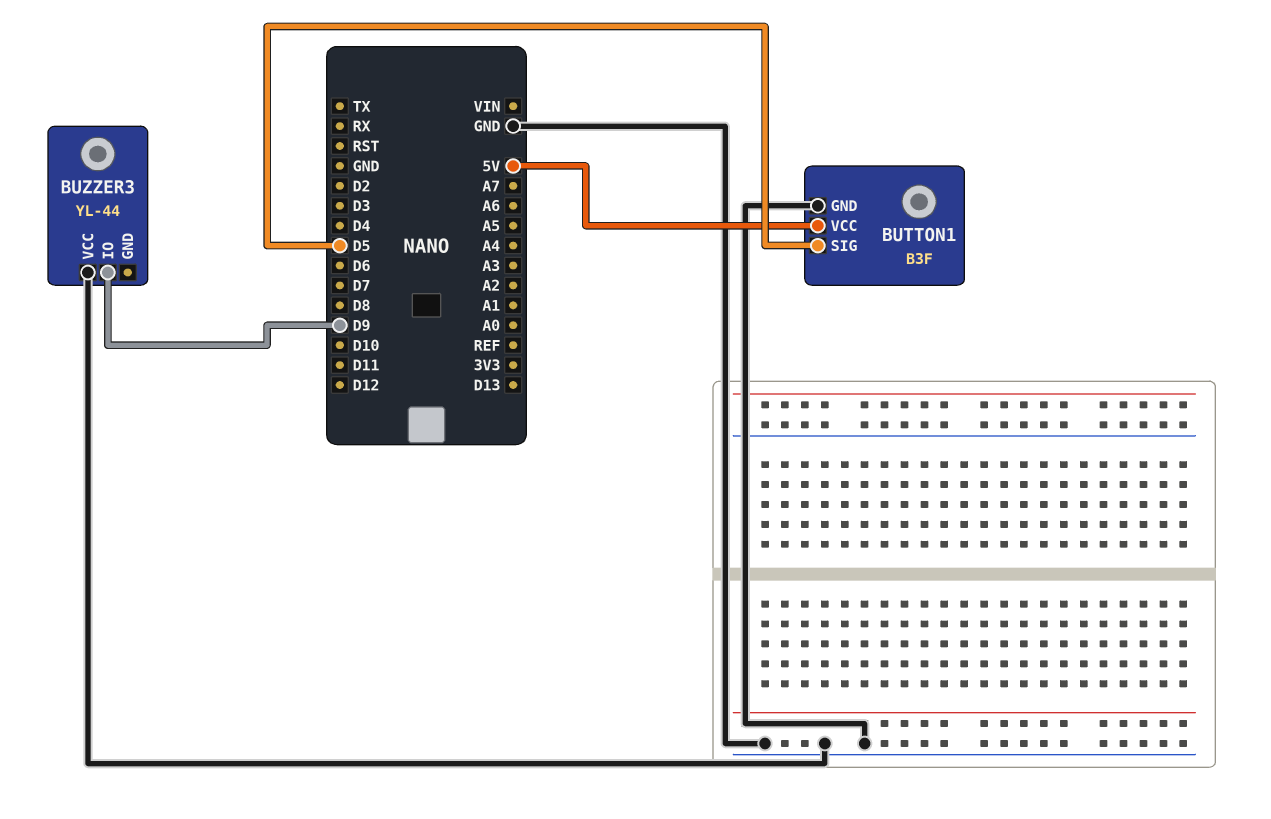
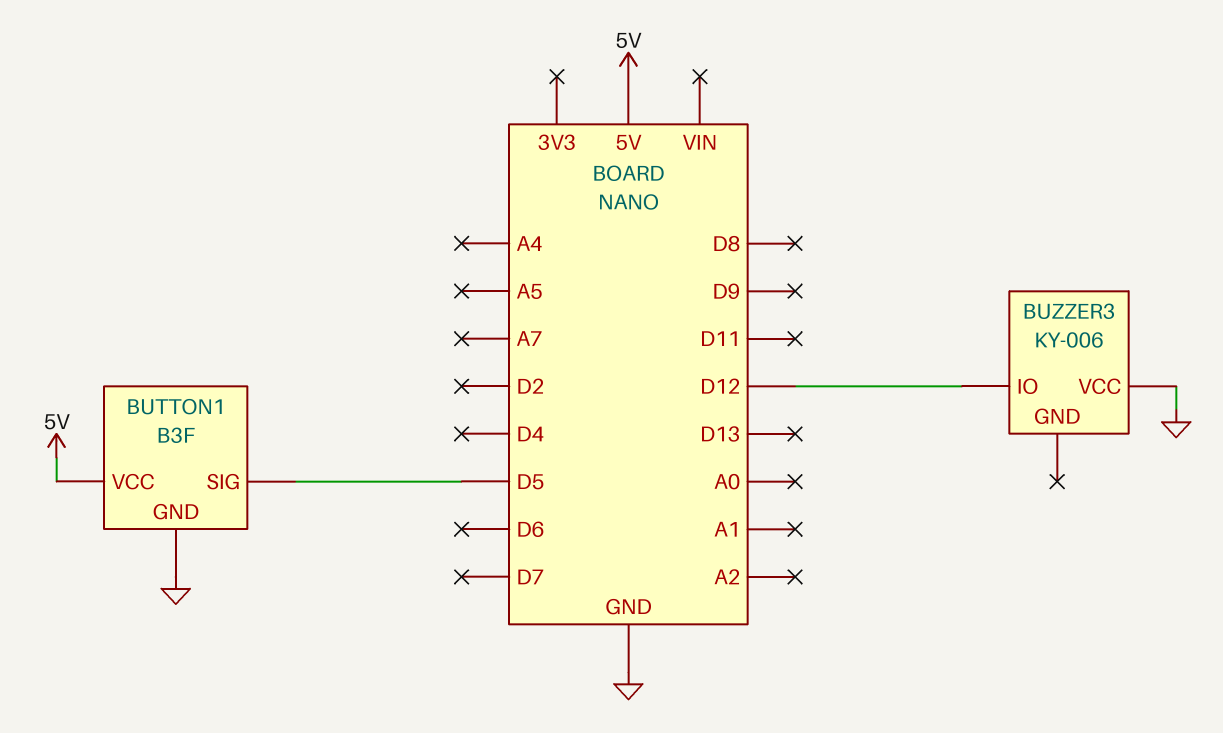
BUZZER3: YL-44 -> KY-006
BUZZER3 pin IO: D9 -> D12

